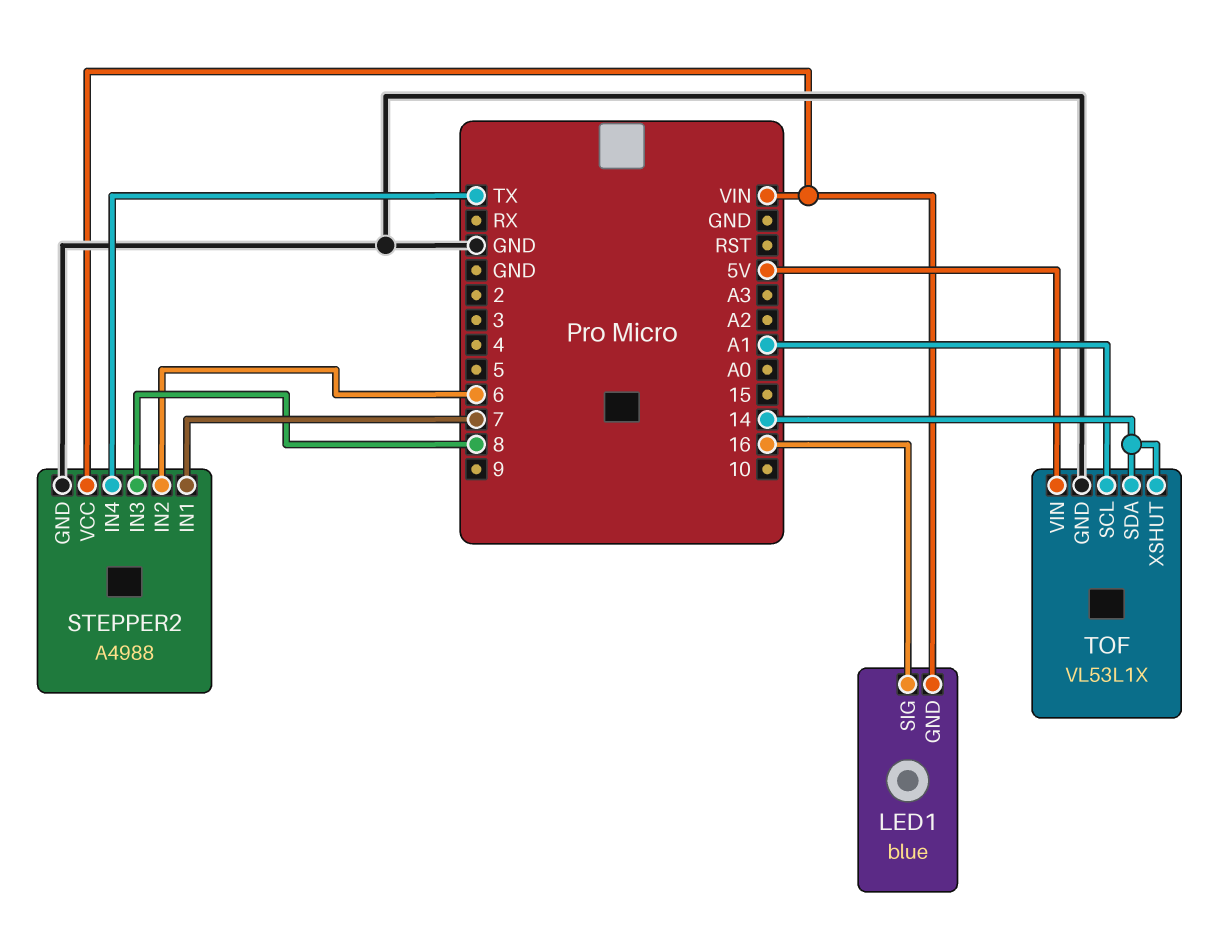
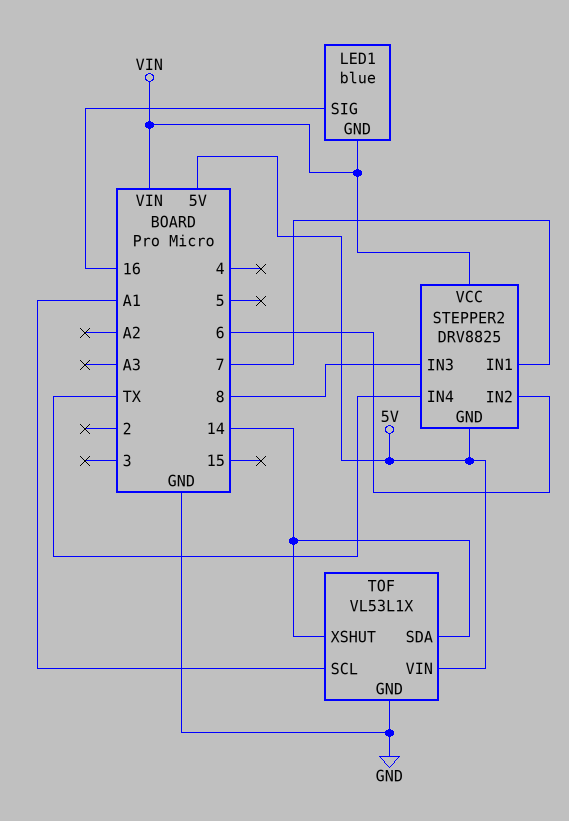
STEPPER2: A4988 -> DRV8825
STEPPER2 pin GND: GND -> 5V

